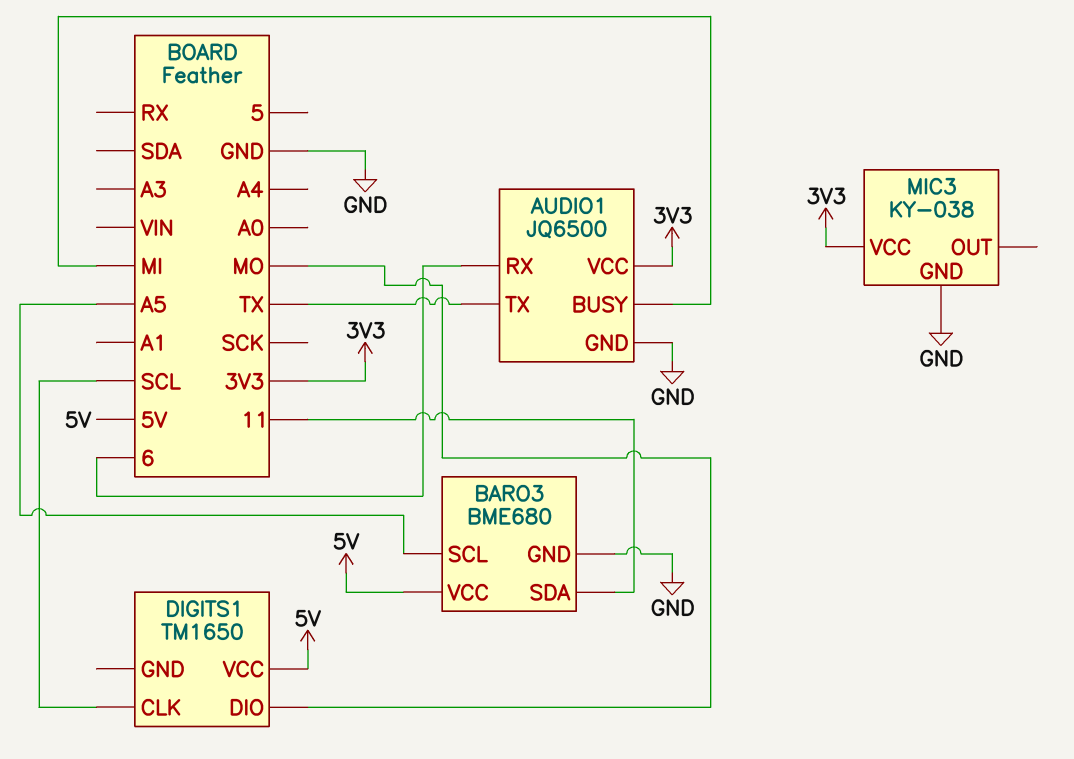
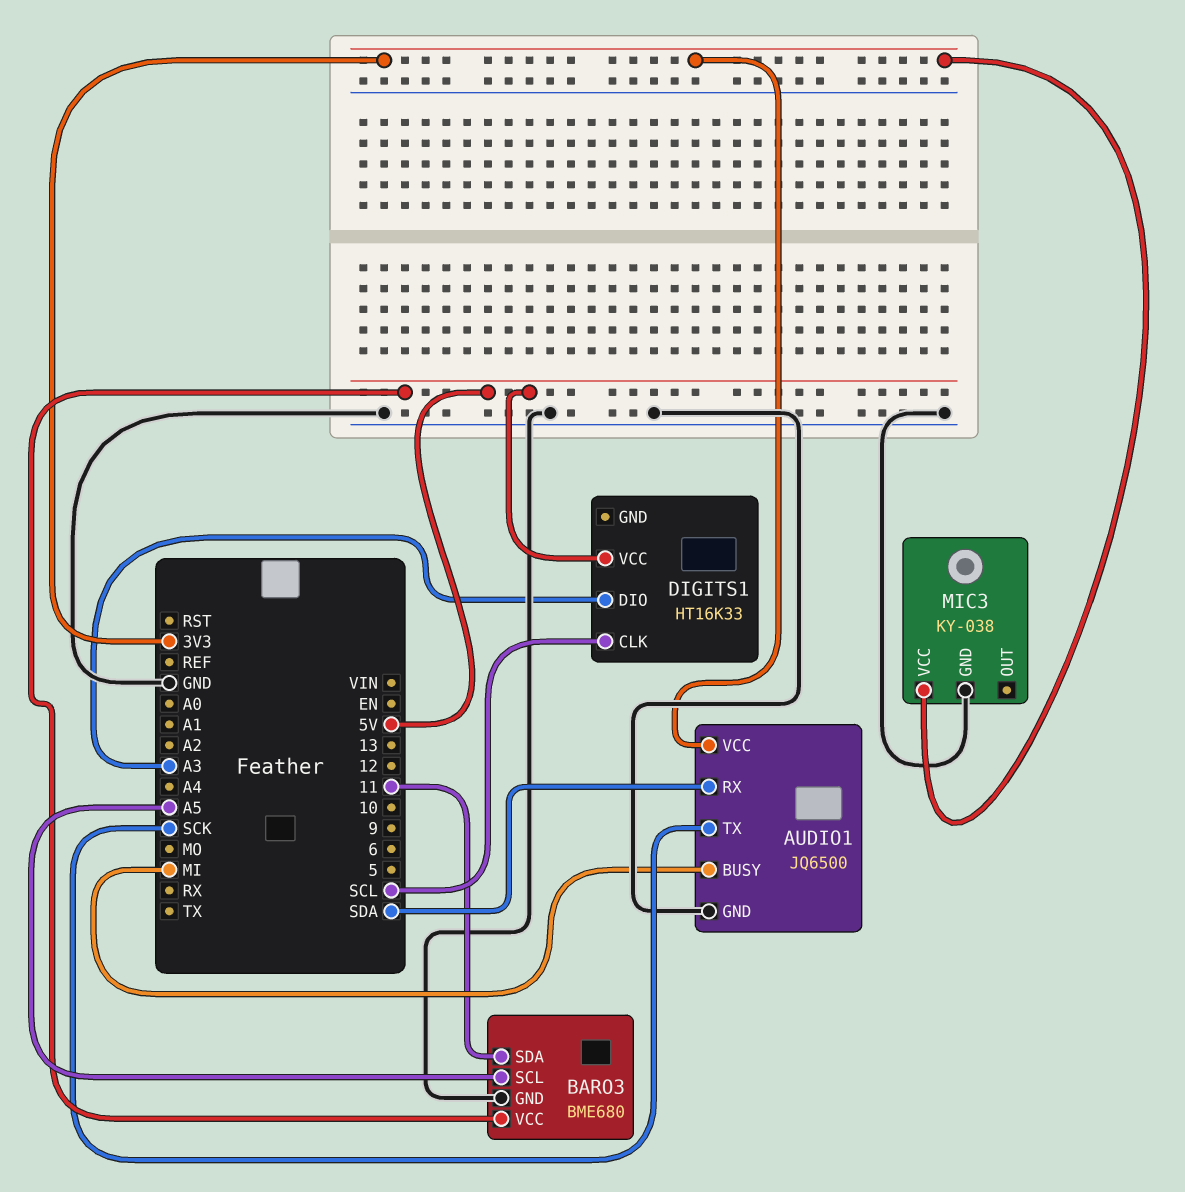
AUDIO1 pin RX: 6 -> SDA
AUDIO1 pin TX: TX -> SCK
DIGITS1: TM1650 -> HT16K33
DIGITS1 pin DIO: MO -> A3

